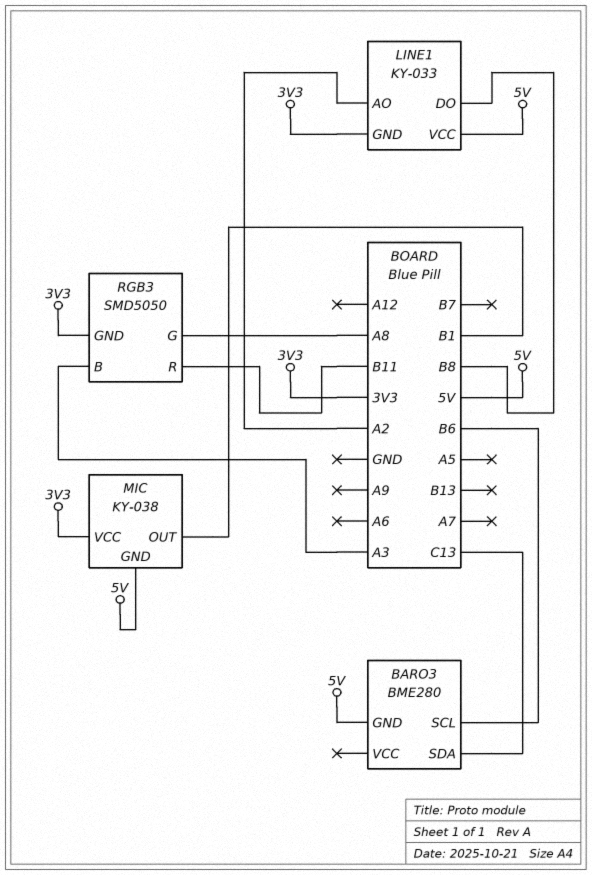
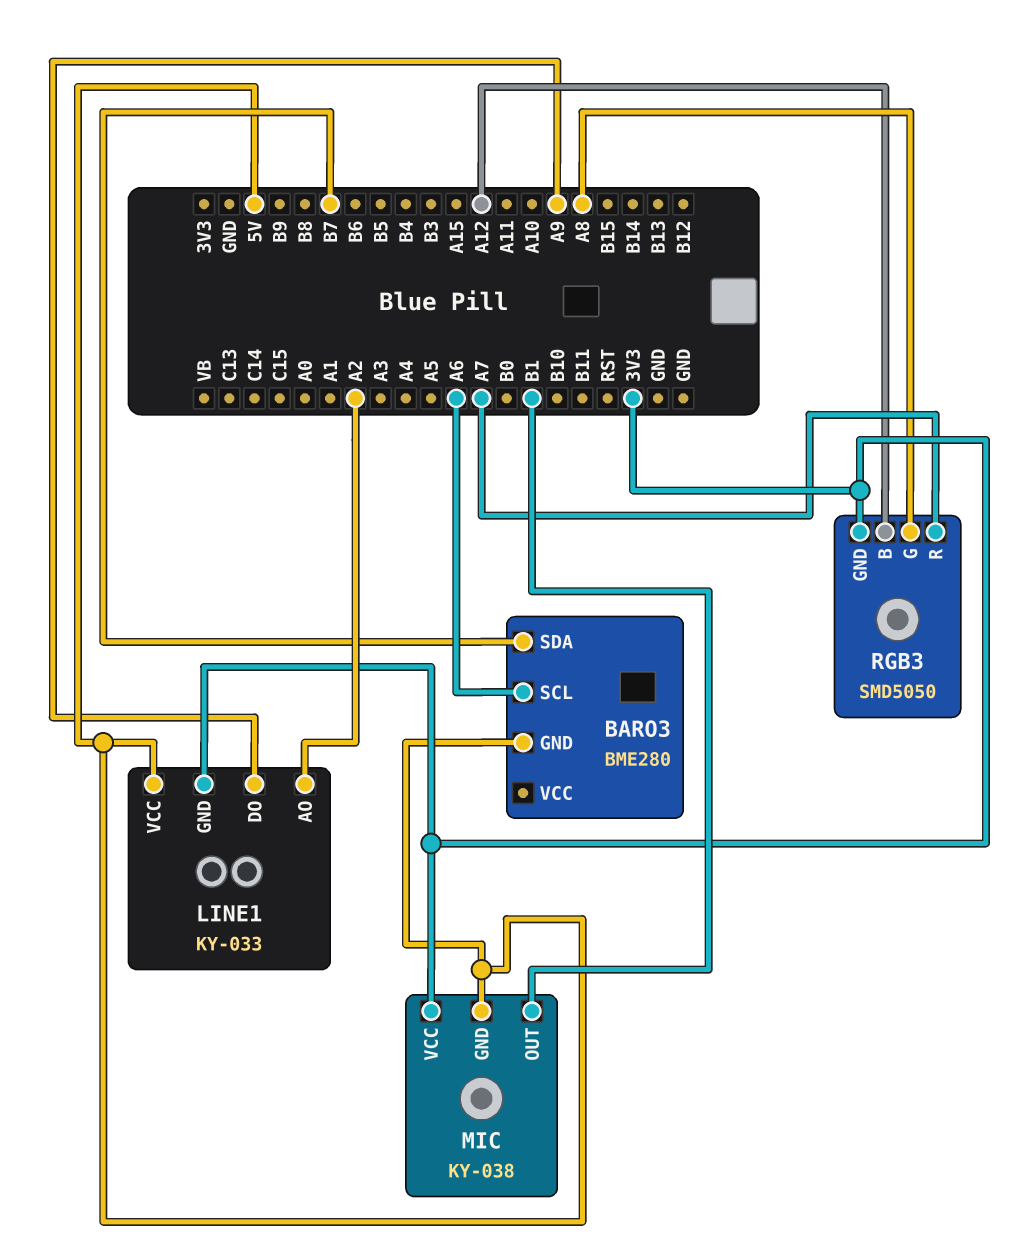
BARO3 pin SCL: B6 -> A6
BARO3 pin SDA: C13 -> B7
LINE1 pin DO: B8 -> A9
RGB3 pin B: A3 -> A12
RGB3 pin R: B11 -> A7

